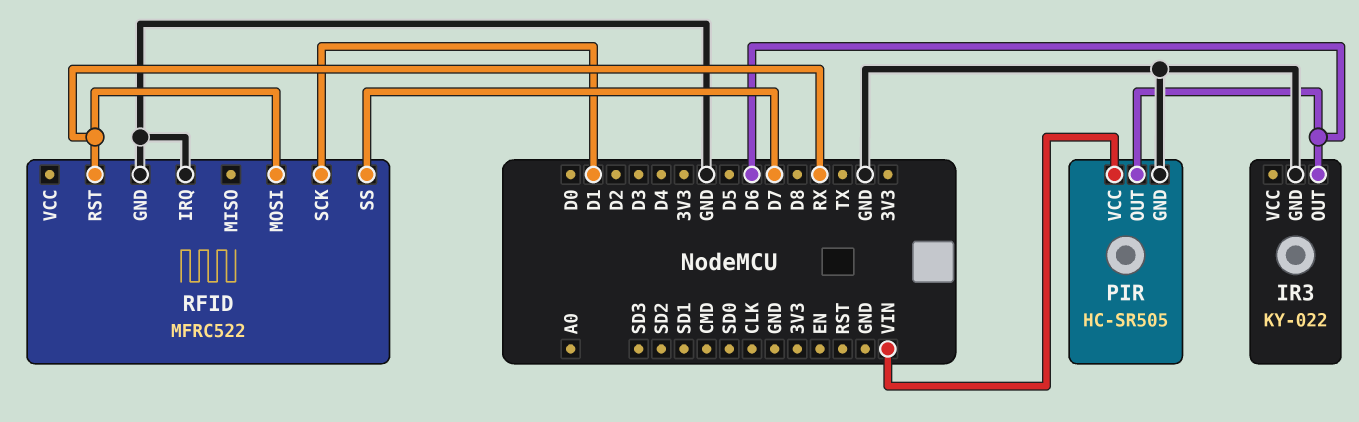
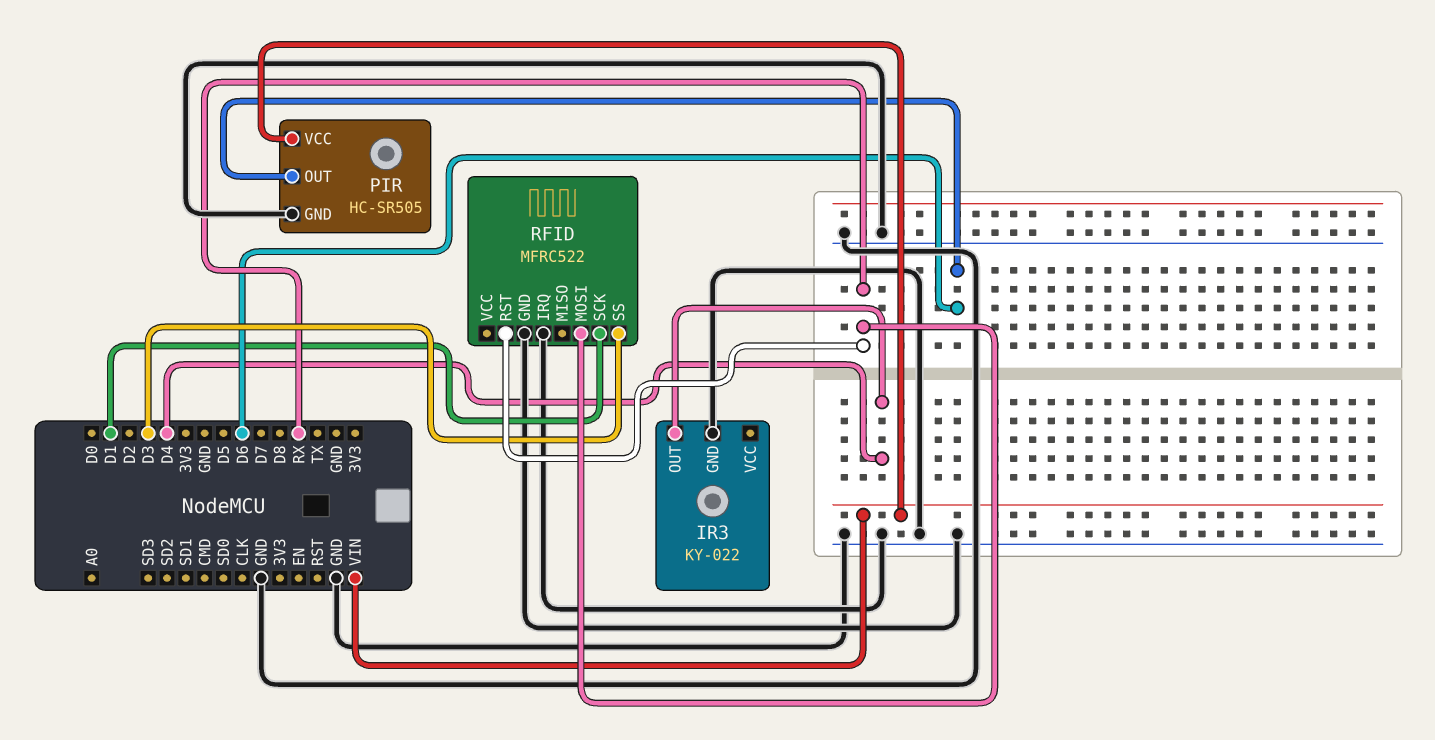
IR3 pin OUT: D6 -> D4
RFID pin SS: D7 -> D3

